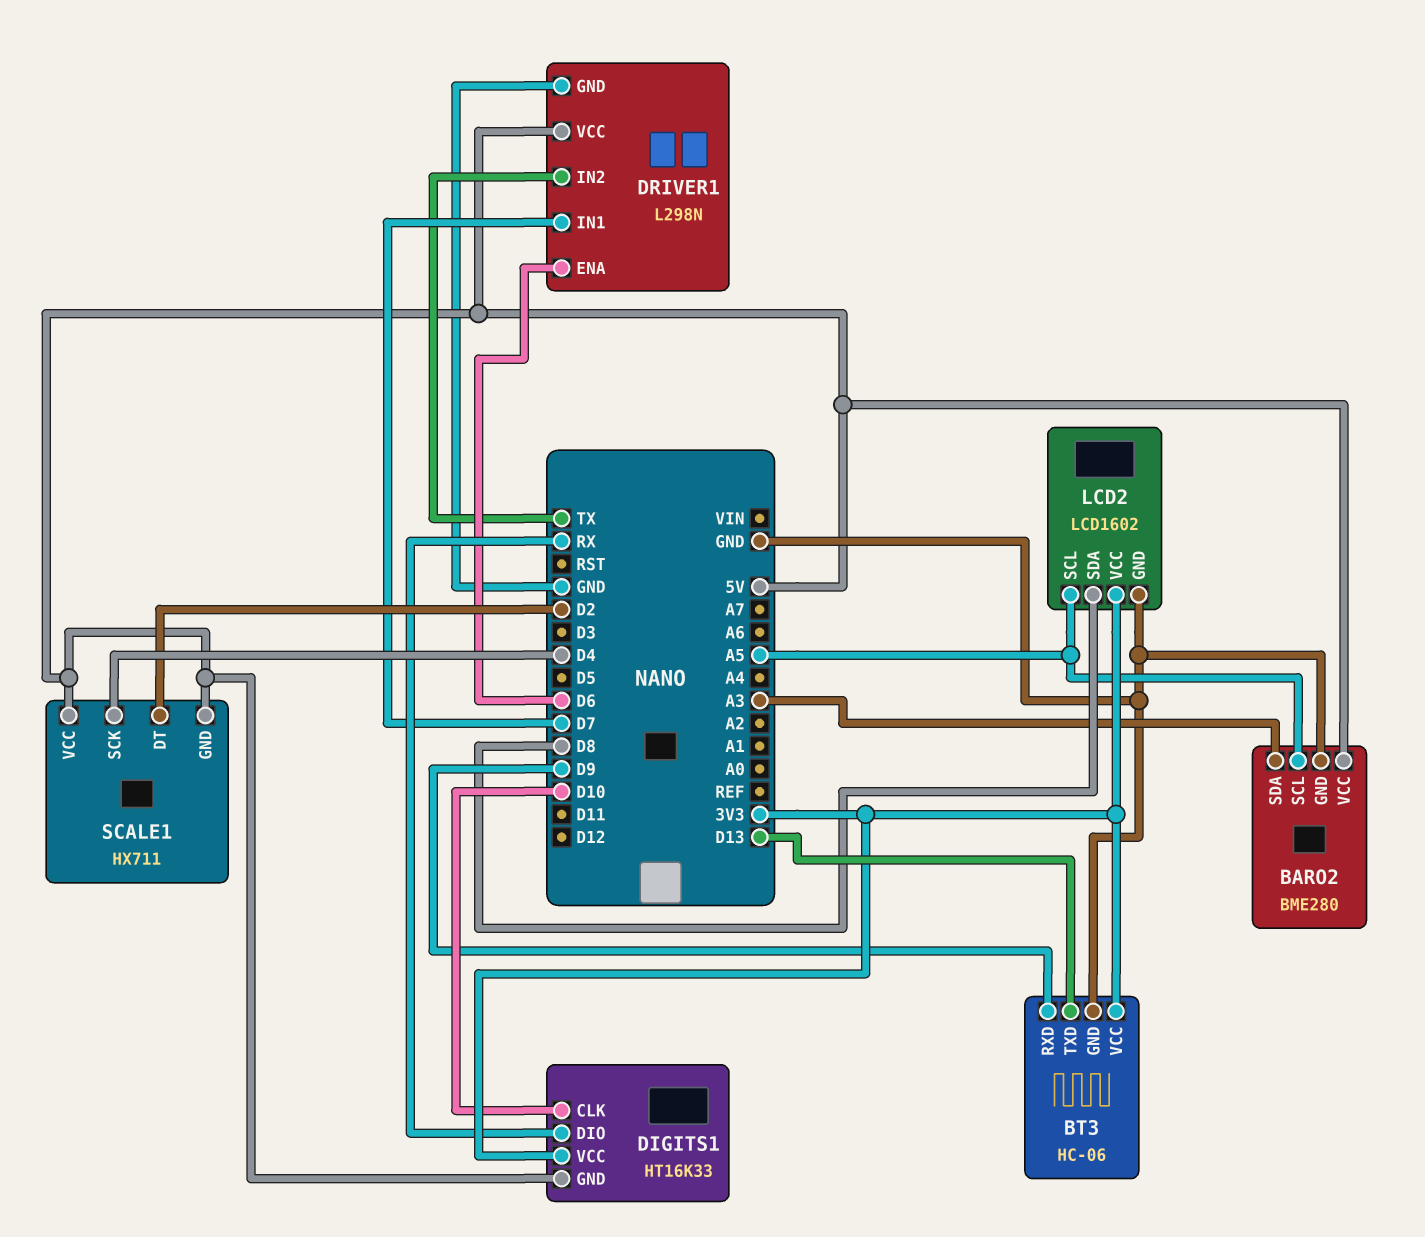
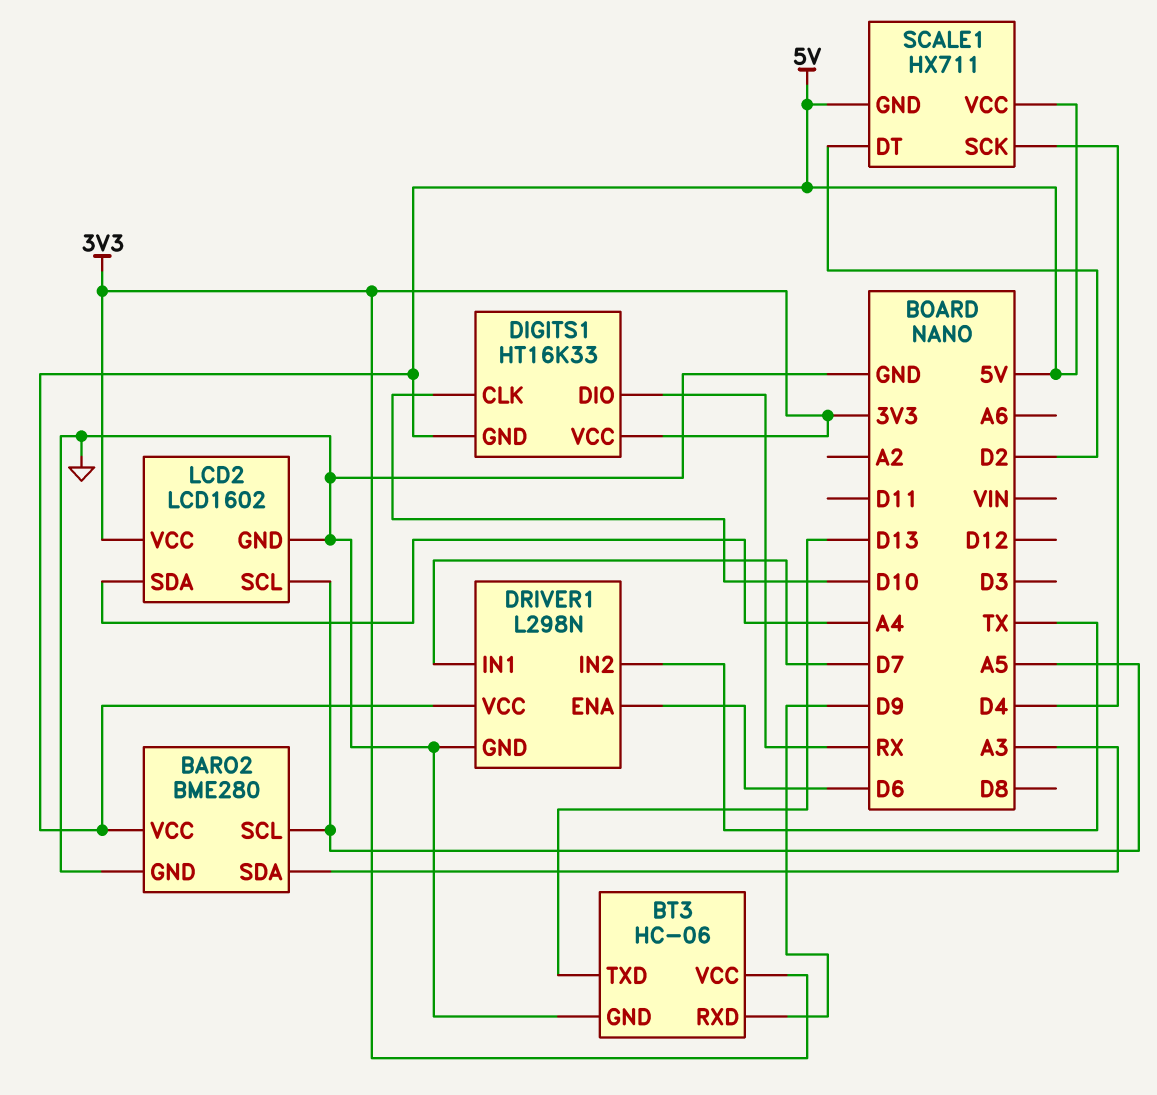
LCD2 pin SDA: D8 -> A4

